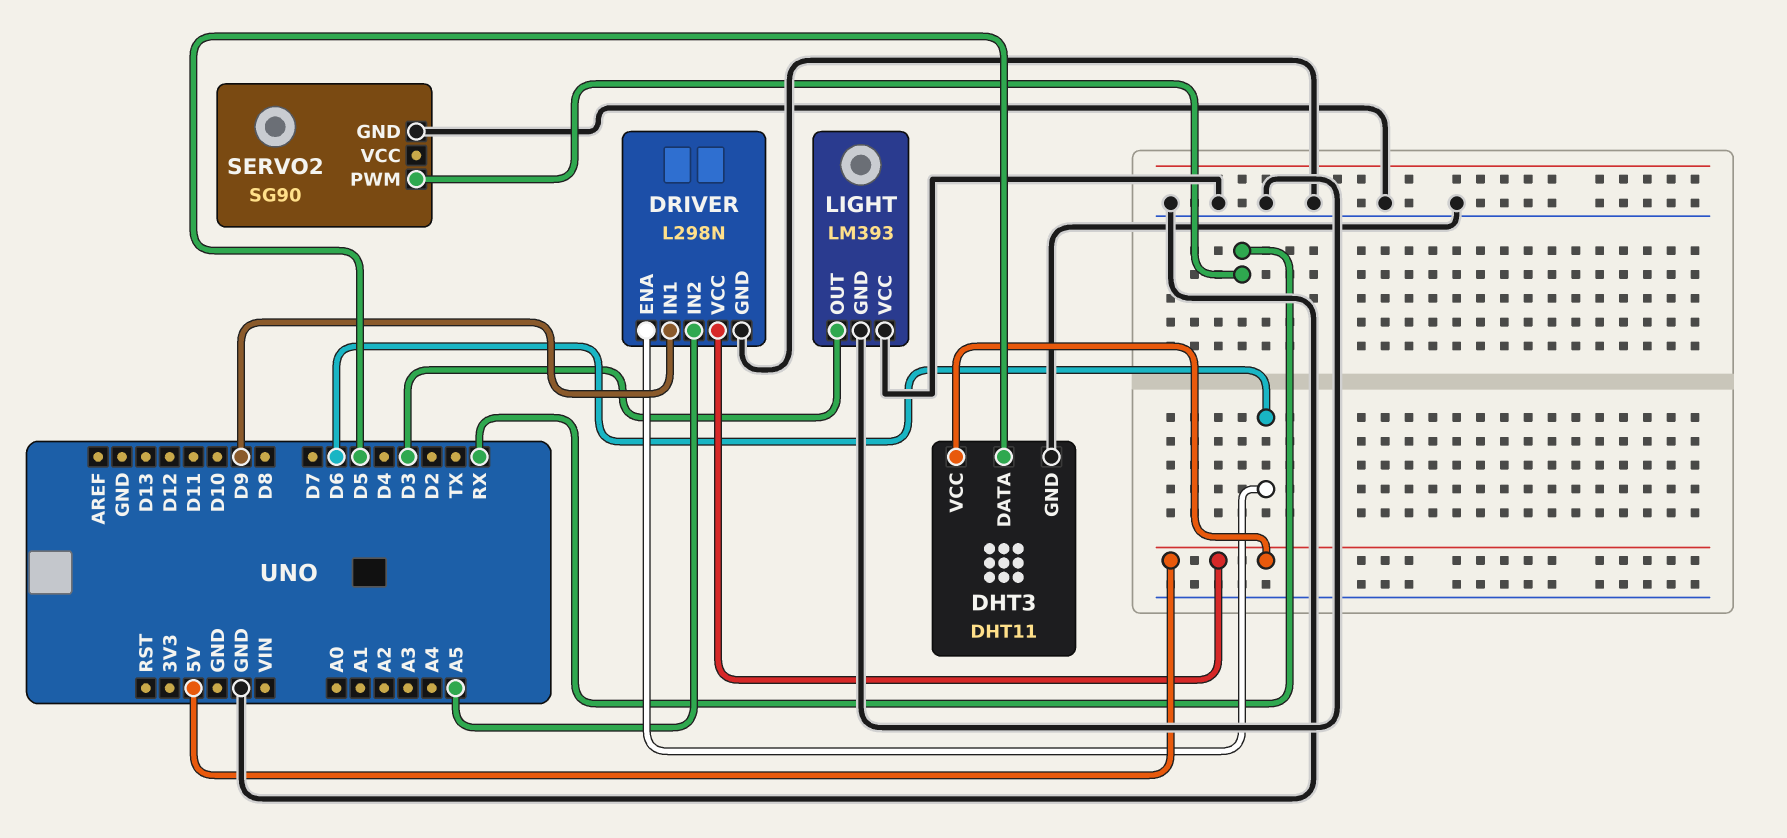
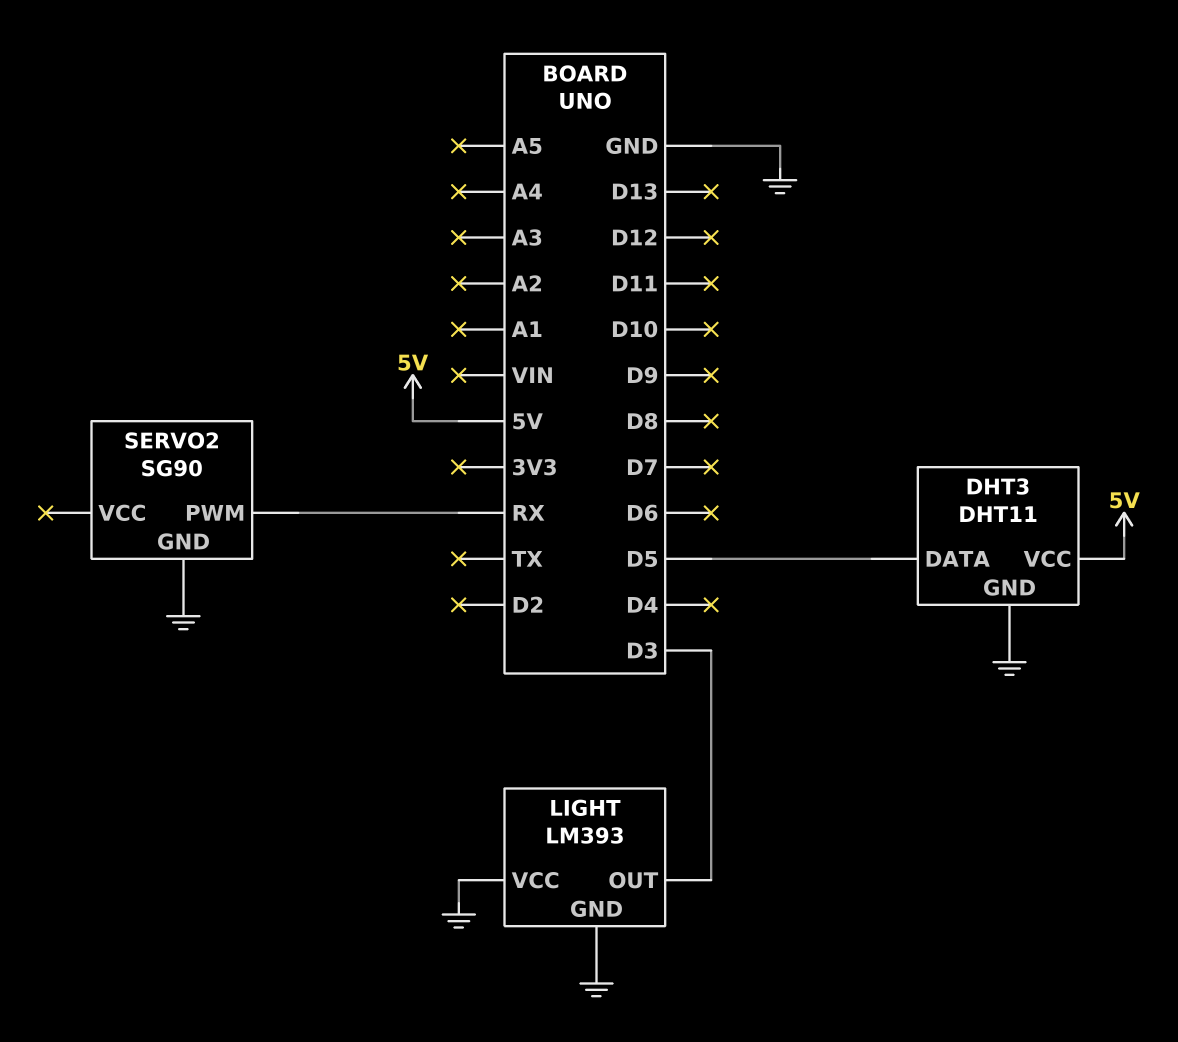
DRIVER: L298N -> none
DRIVER pin ENA: D6 -> none
DRIVER pin GND: GND -> none
DRIVER pin IN1: D9 -> none
DRIVER pin IN2: A5 -> none
DRIVER pin VCC: 5V -> none

